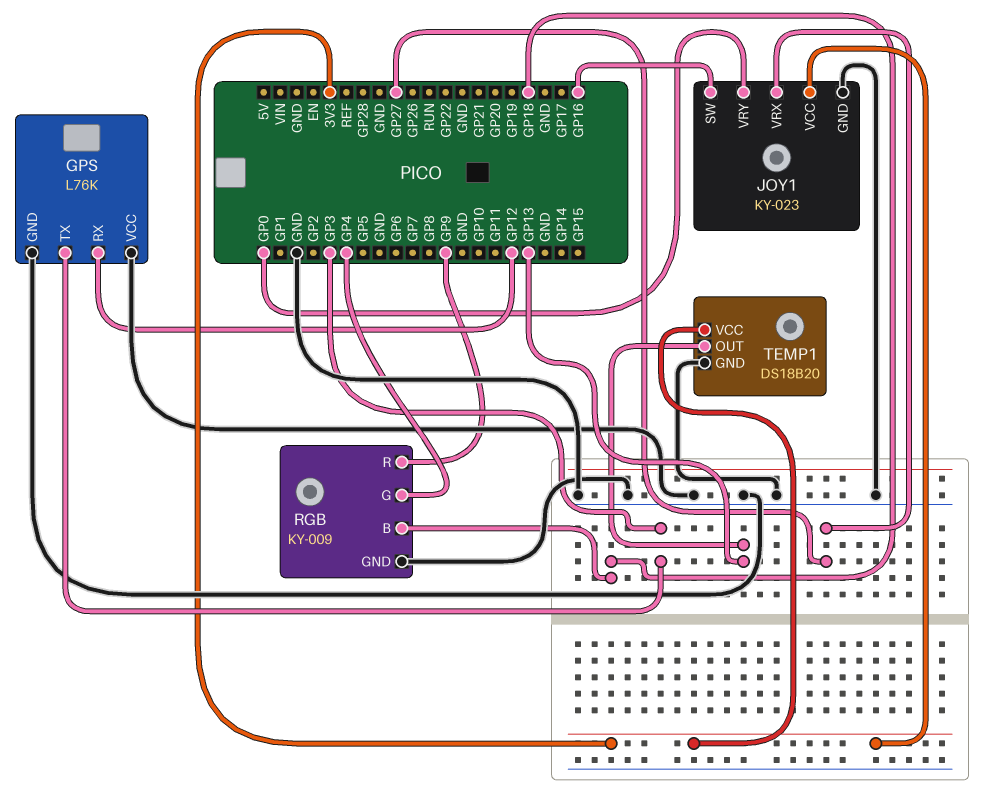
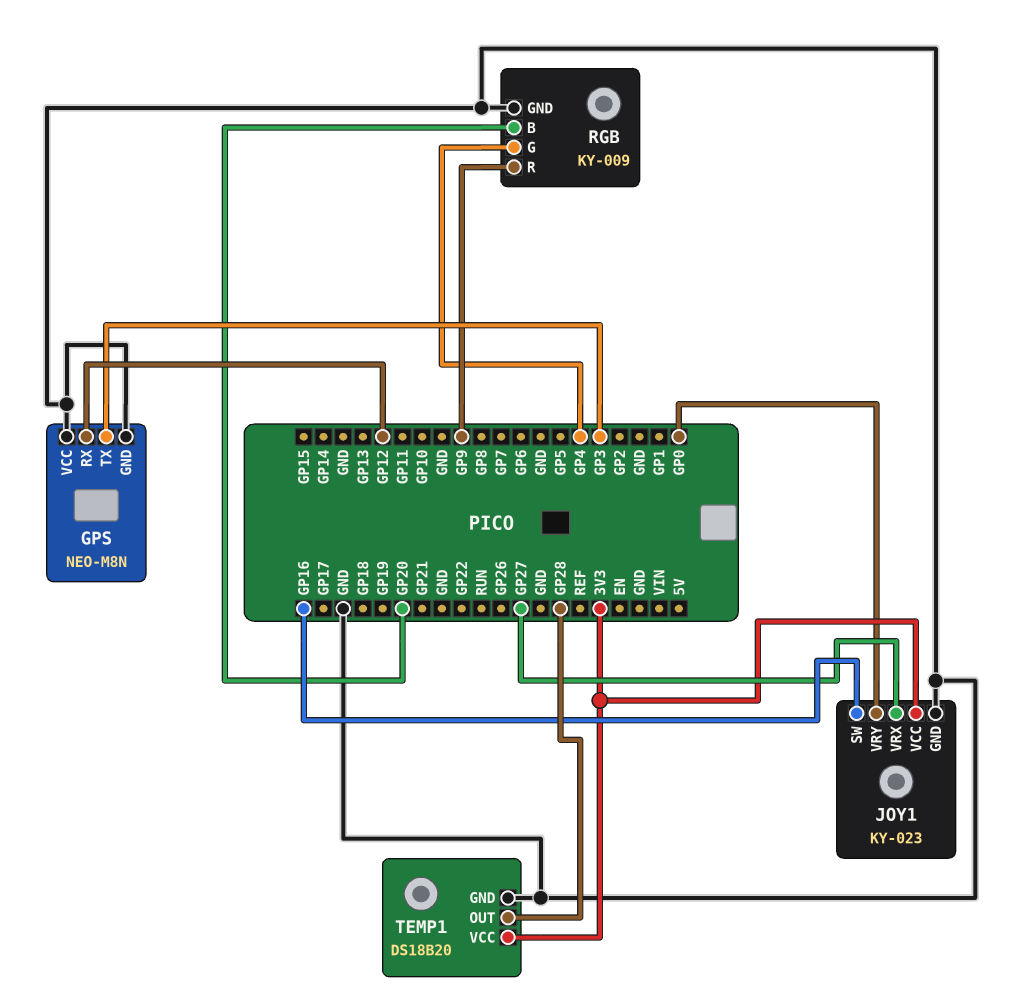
GPS: L76K -> NEO-M8N
RGB pin B: GP18 -> GP20
TEMP1 pin OUT: GP13 -> GP28

